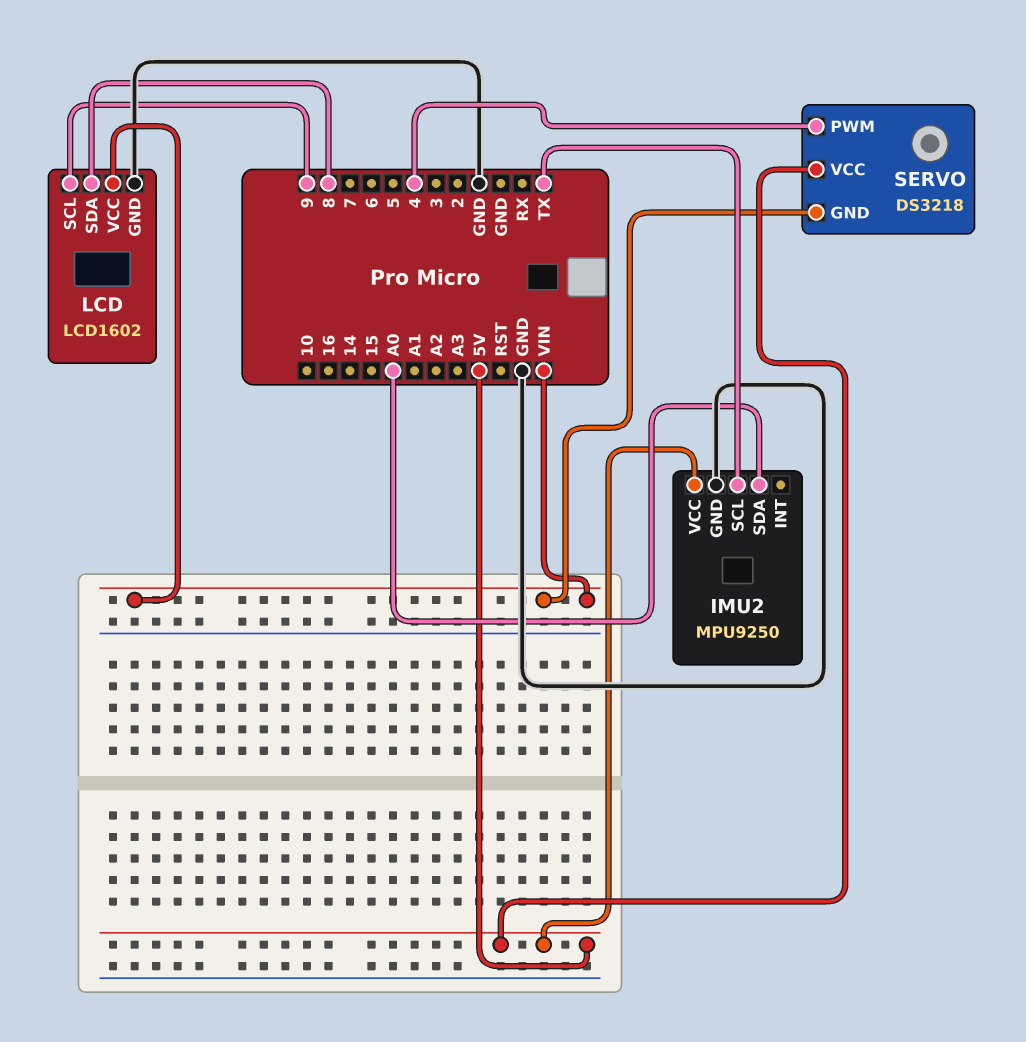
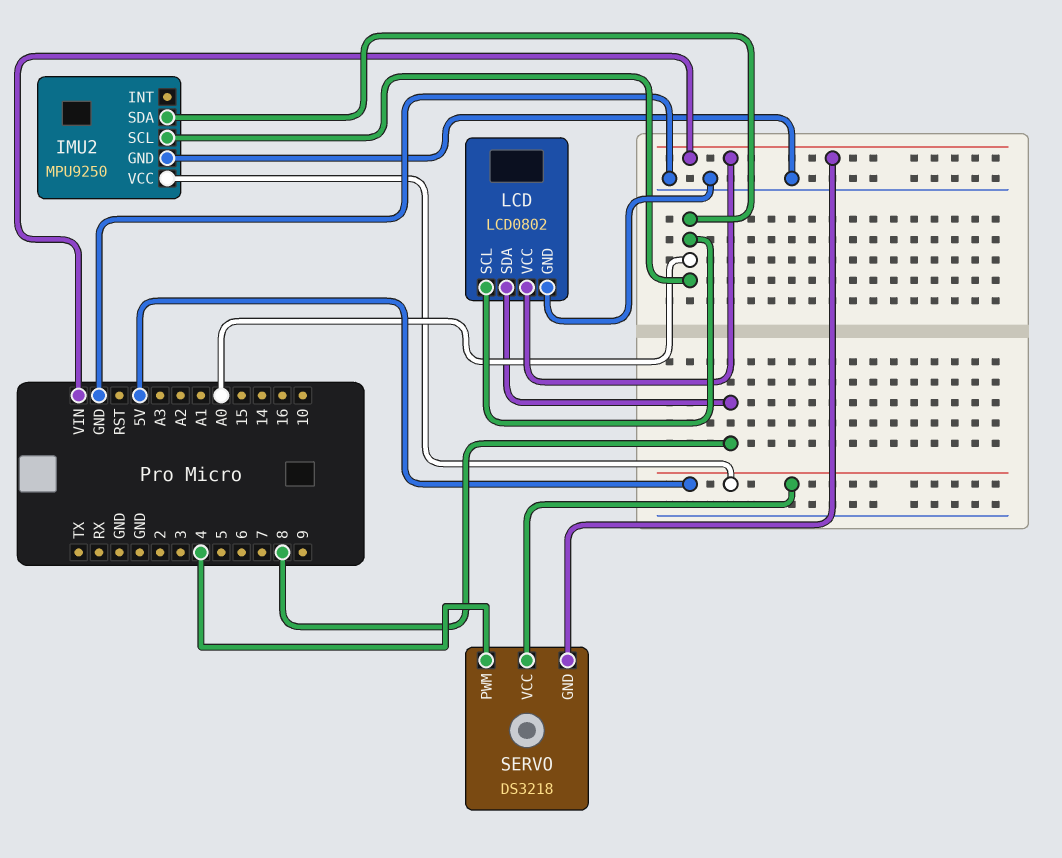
IMU2 pin SCL: TX -> A0
LCD: LCD1602 -> LCD0802
LCD pin SCL: 9 -> A0

